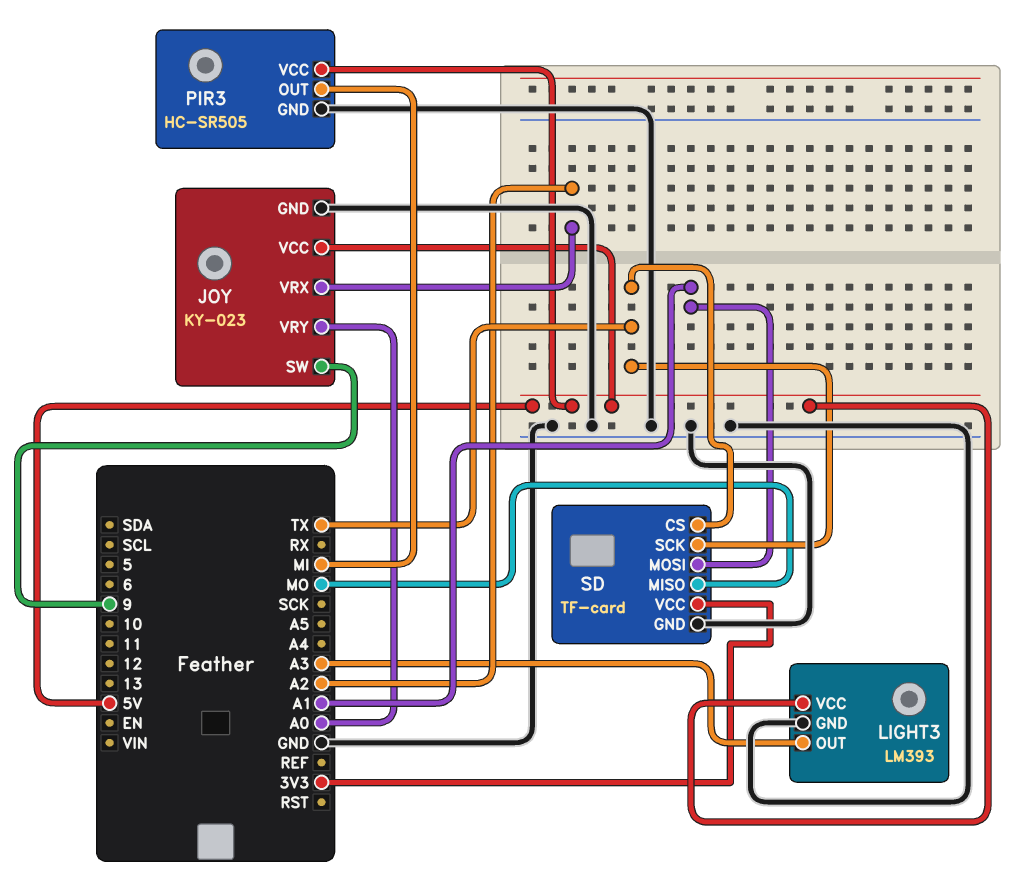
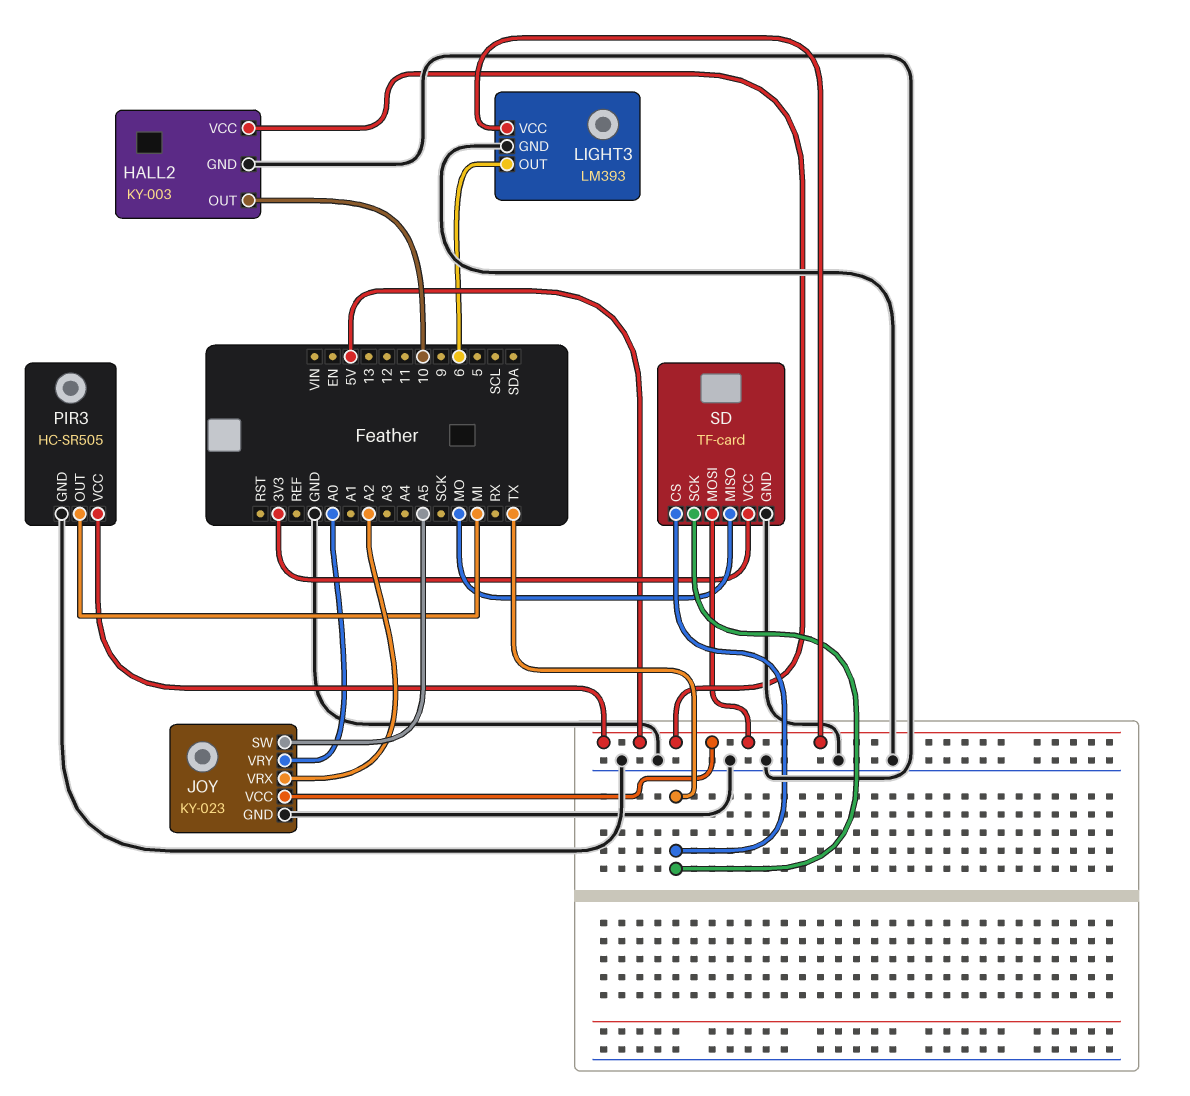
HALL2: none -> KY-003
HALL2 pin GND: none -> GND
HALL2 pin OUT: none -> 10
HALL2 pin VCC: none -> 5V
JOY pin SW: 9 -> A5
LIGHT3 pin OUT: A3 -> 6
SD pin MOSI: A1 -> 5V

